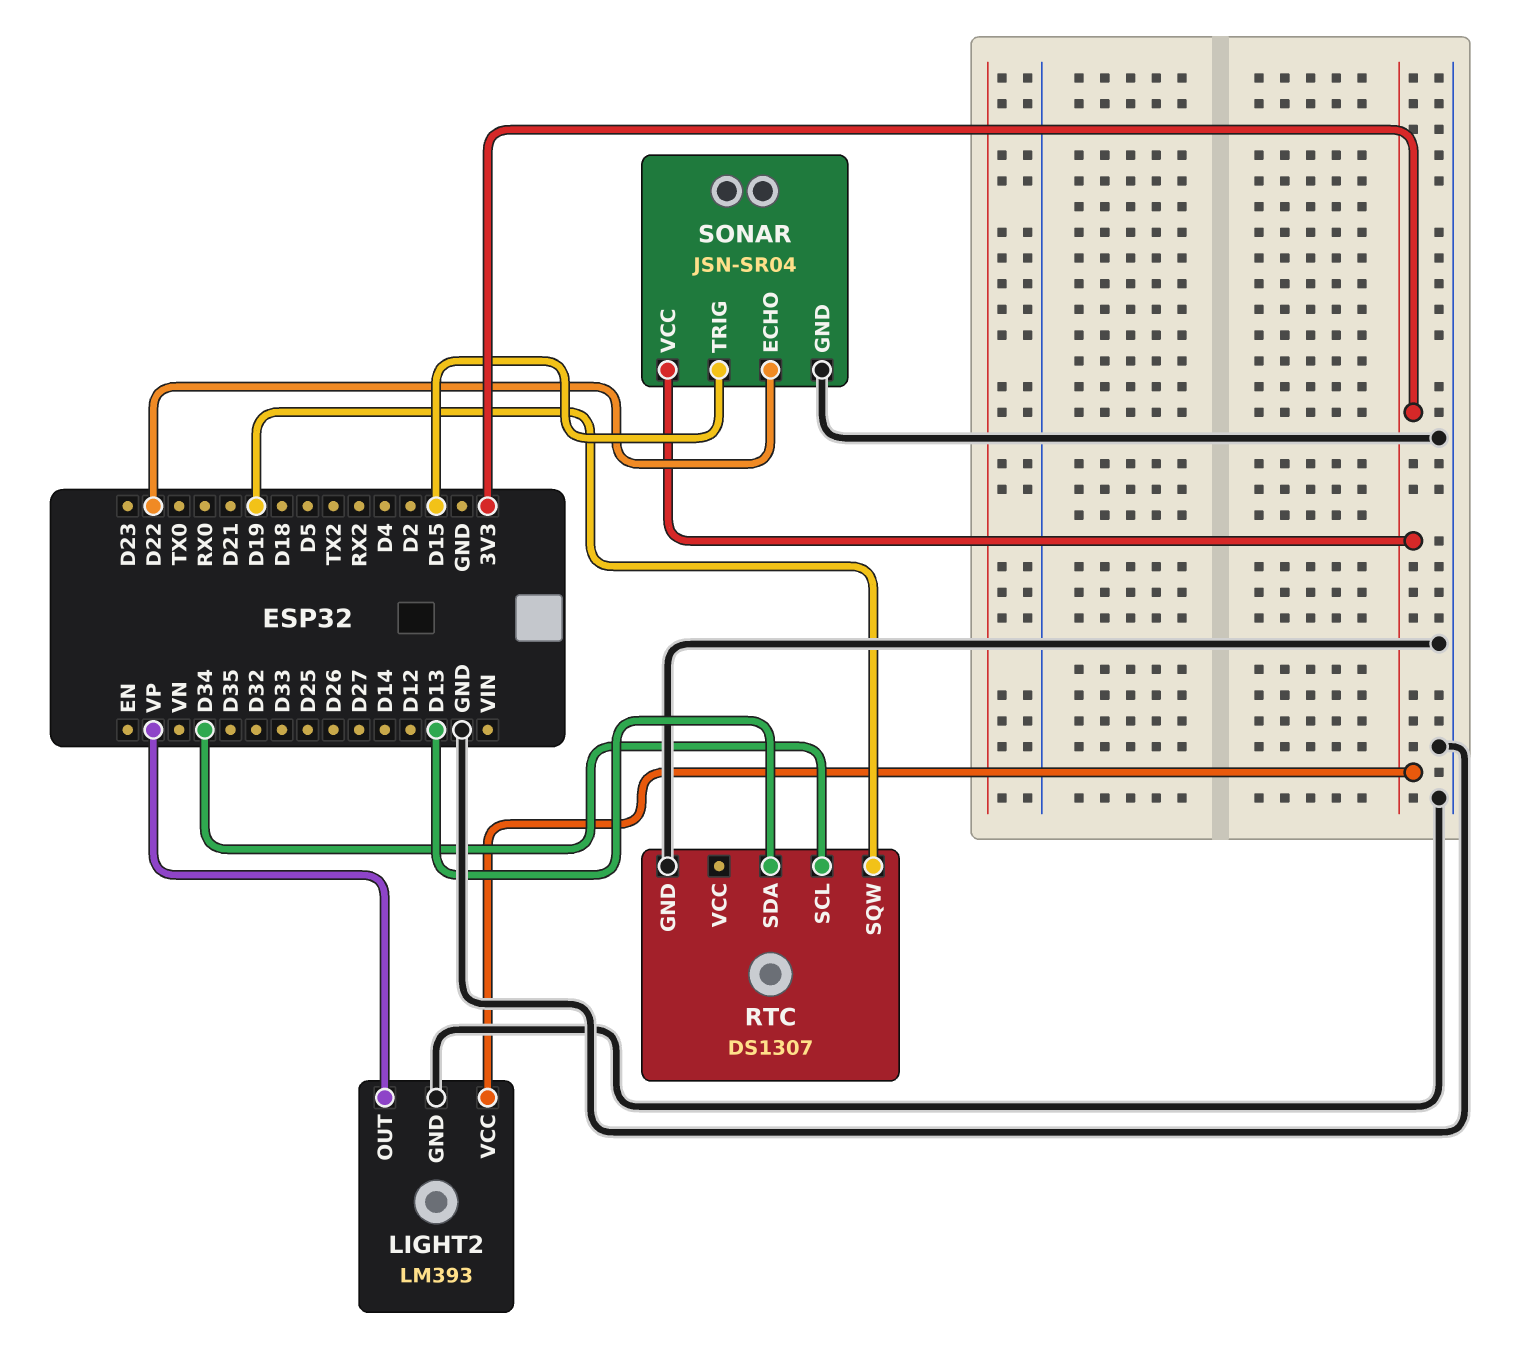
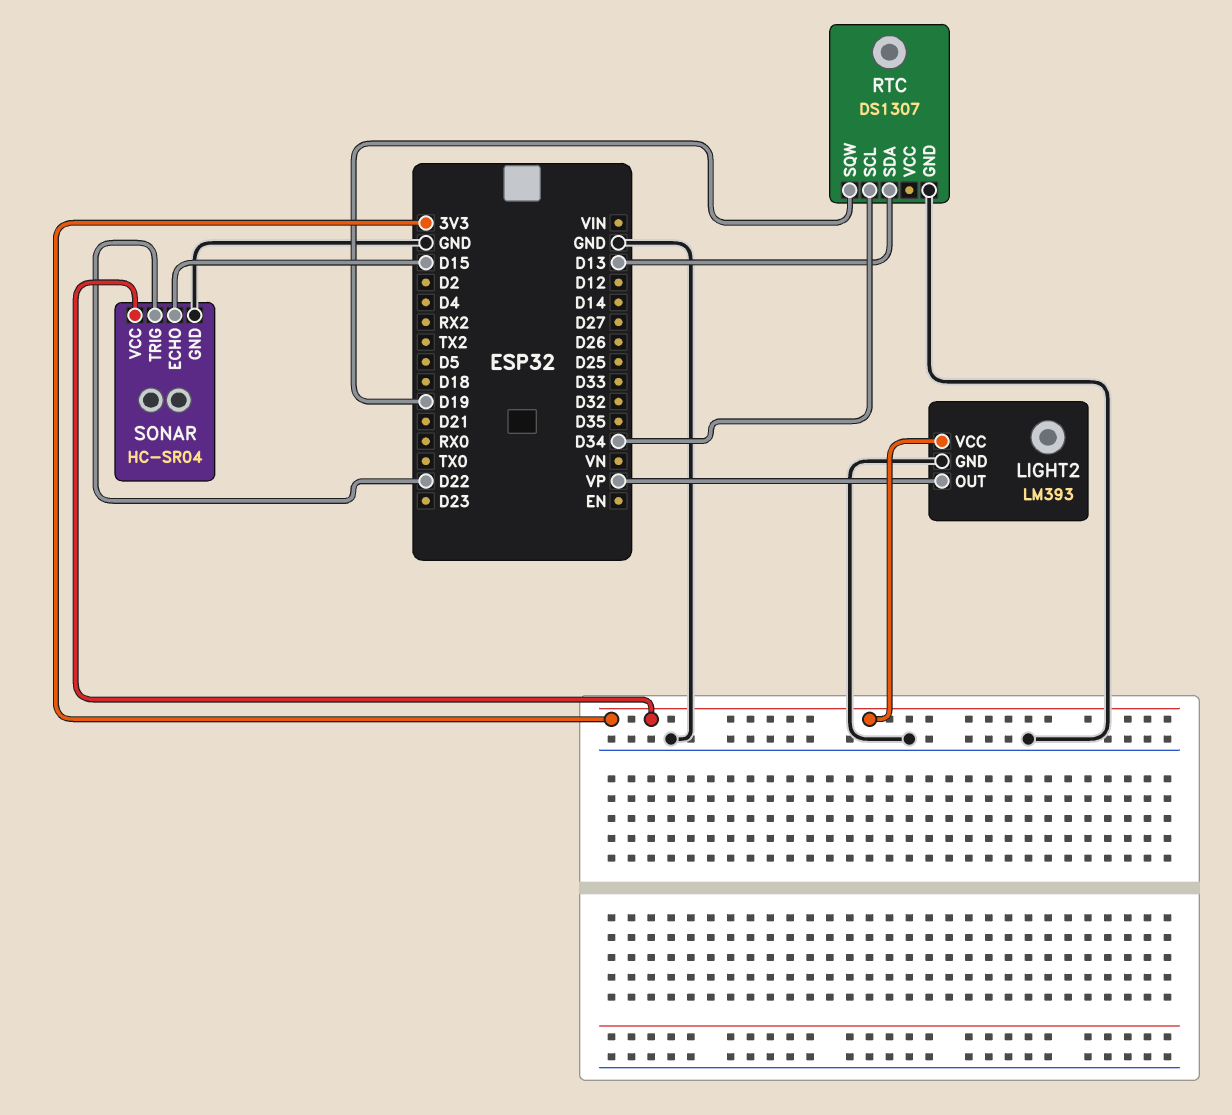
SONAR: JSN-SR04 -> HC-SR04
SONAR pin ECHO: D22 -> D15
SONAR pin TRIG: D15 -> D22

